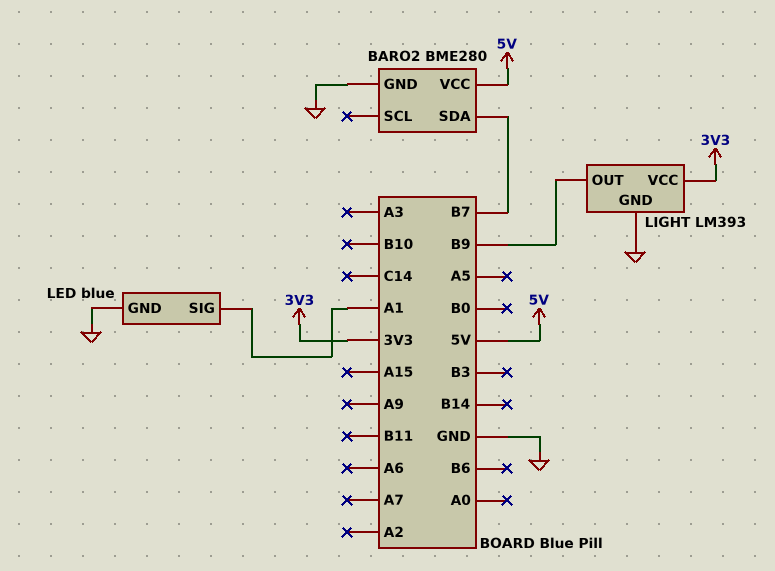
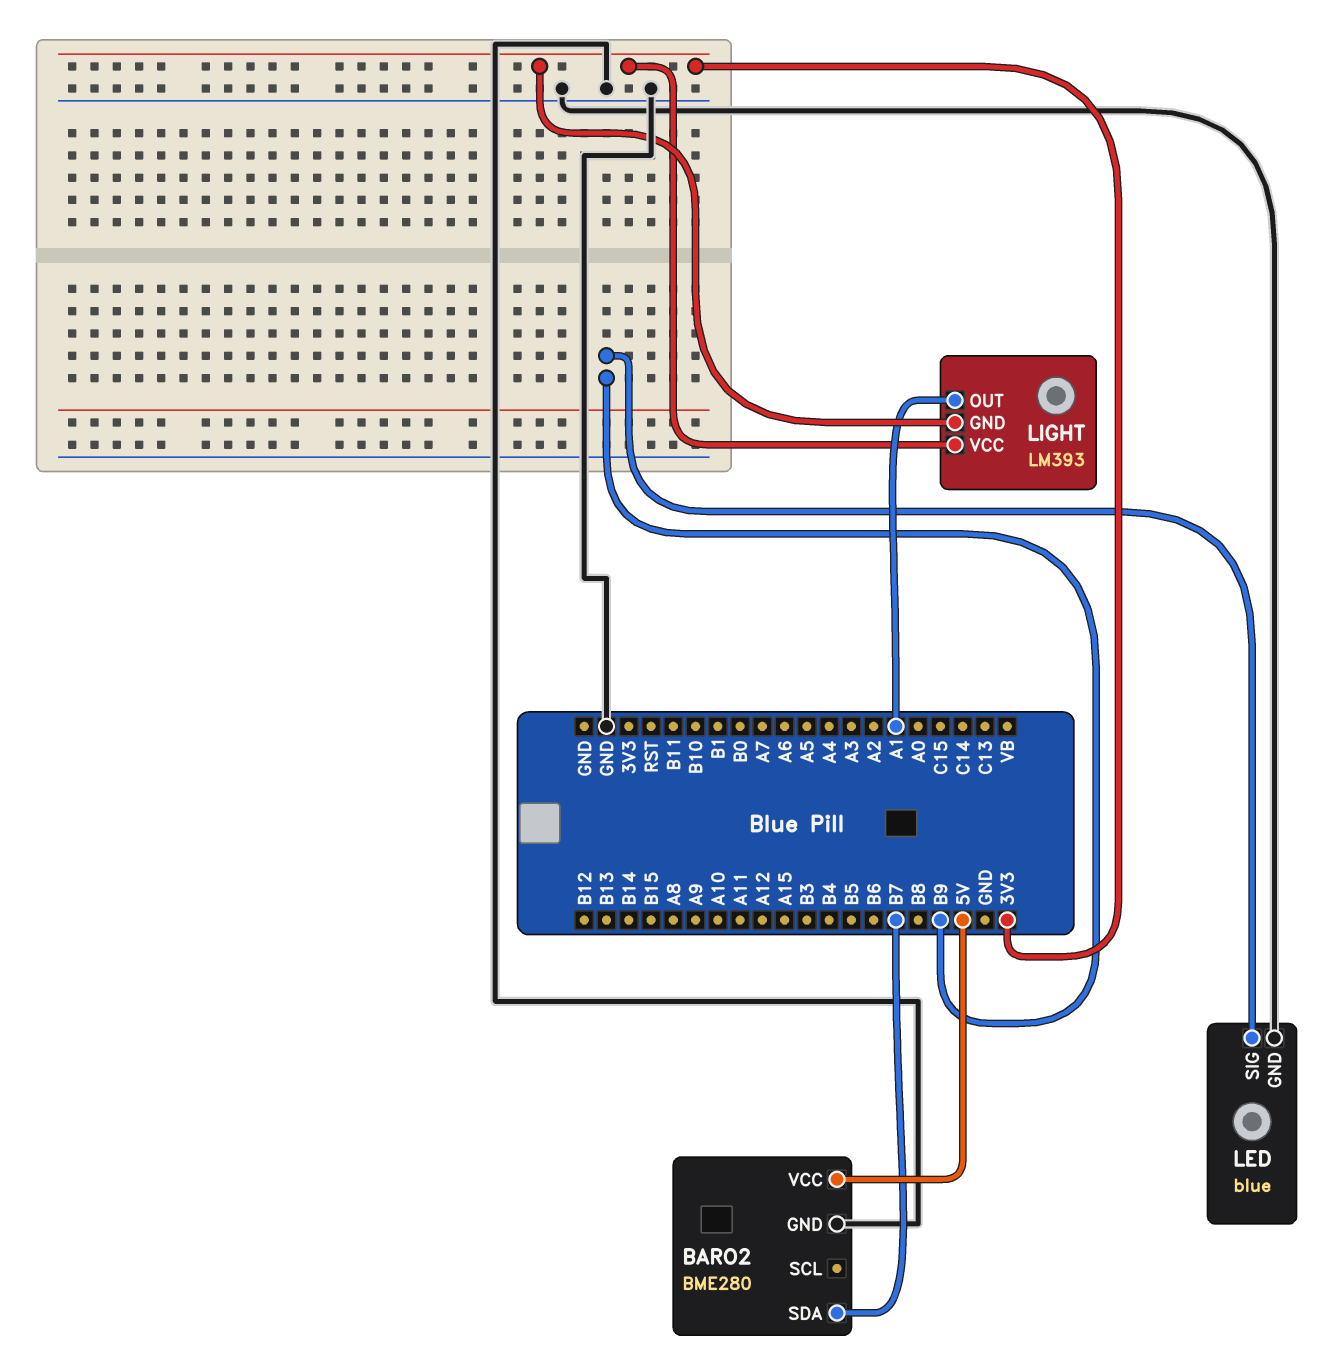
LED pin SIG: A1 -> B9
LIGHT pin GND: GND -> 3V3
LIGHT pin OUT: B9 -> A1

